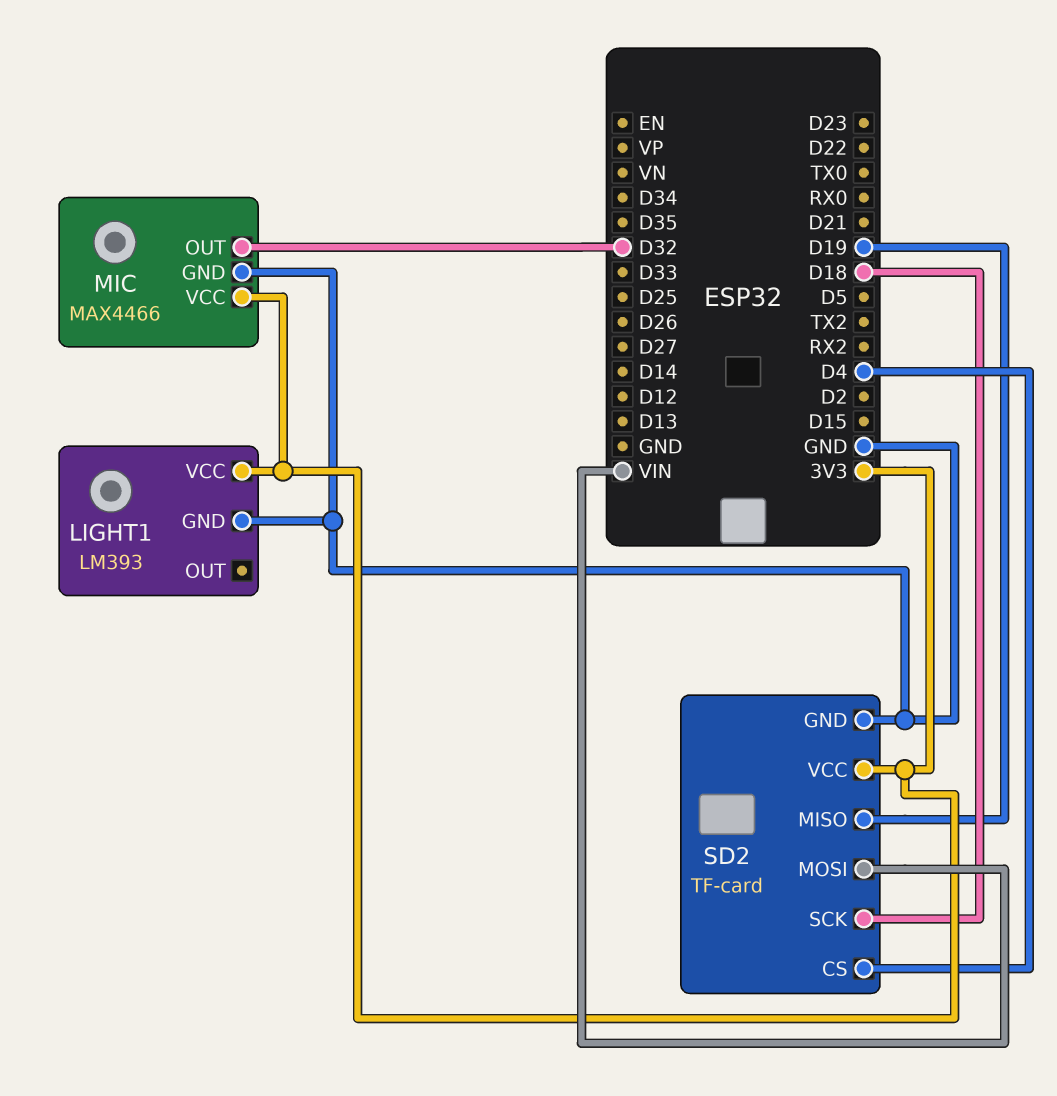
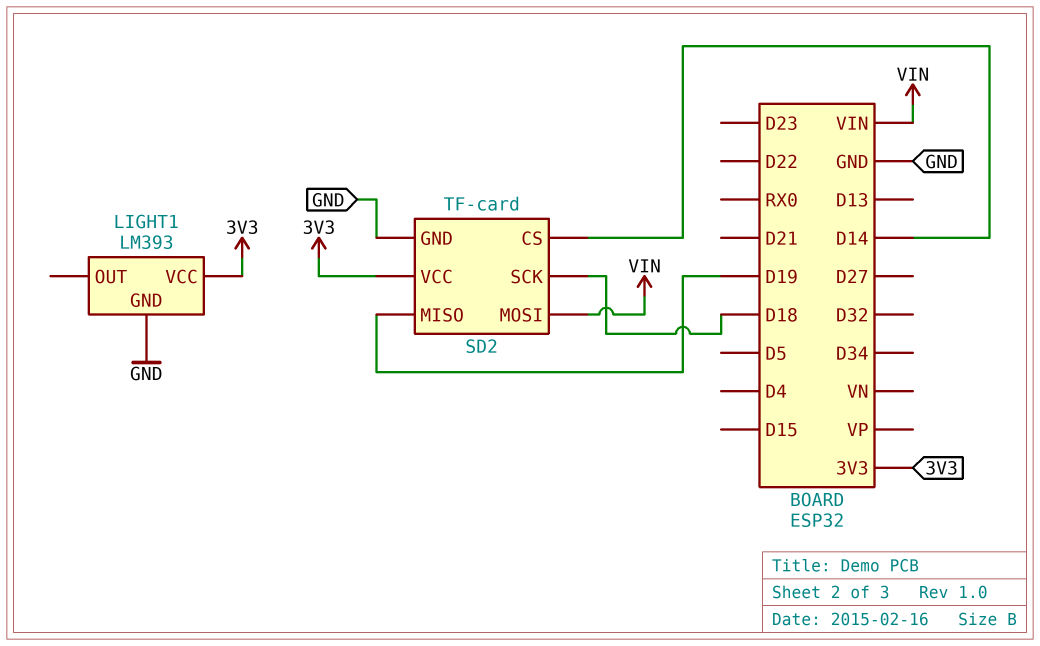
MIC: MAX4466 -> none
MIC pin GND: GND -> none
MIC pin OUT: D32 -> none
MIC pin VCC: 3V3 -> none
SD2 pin CS: D4 -> D14

